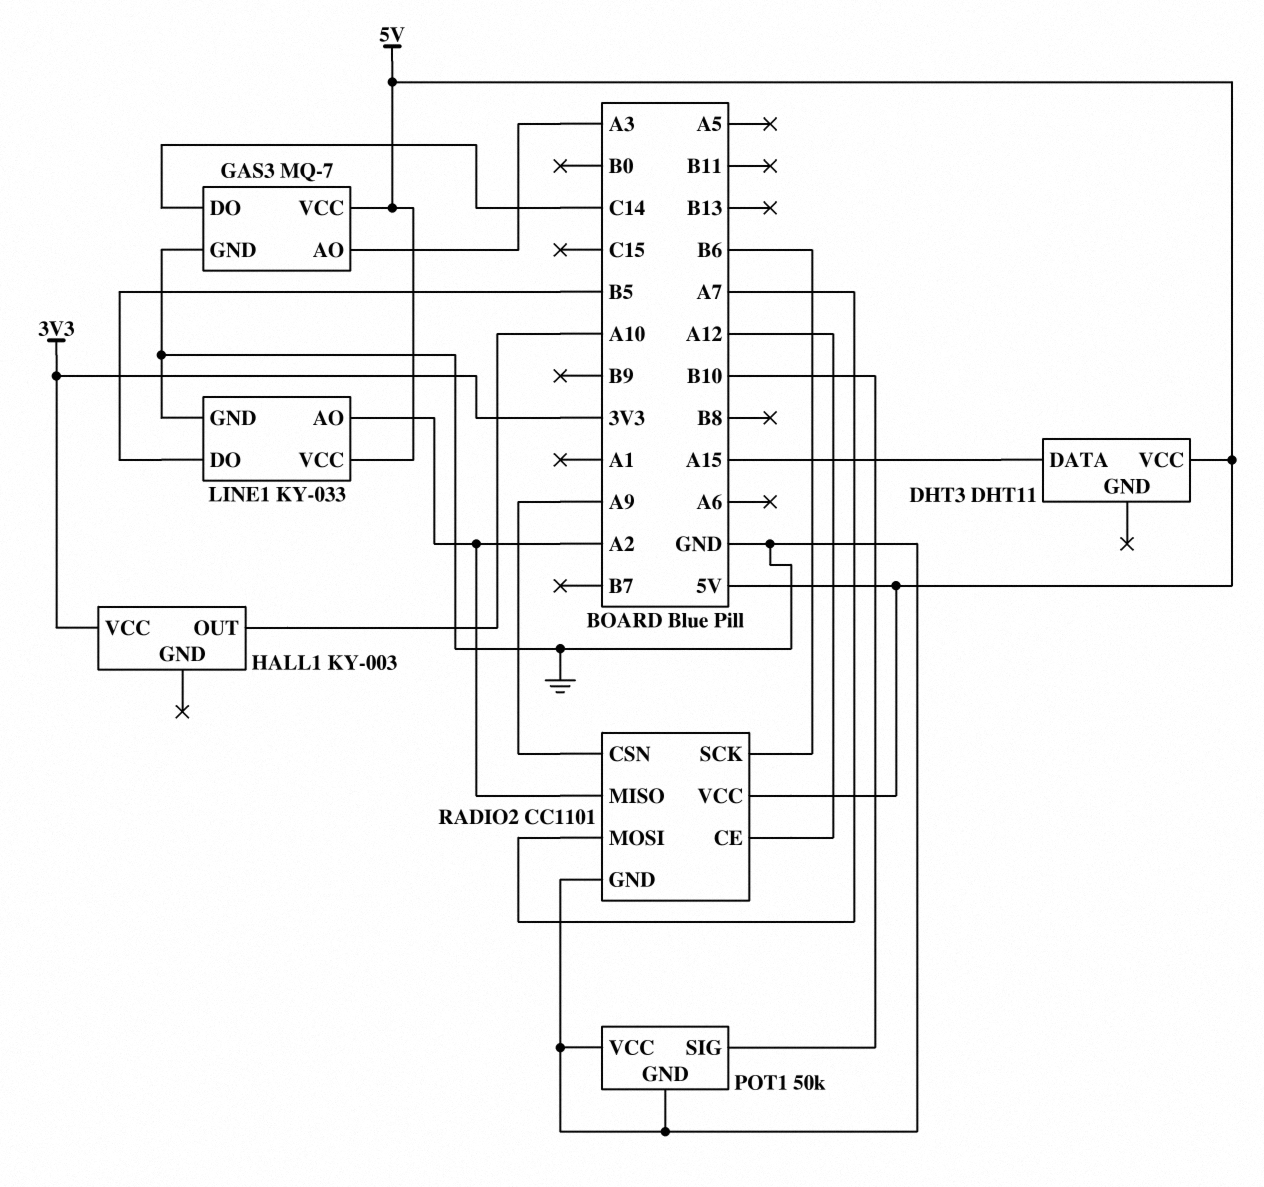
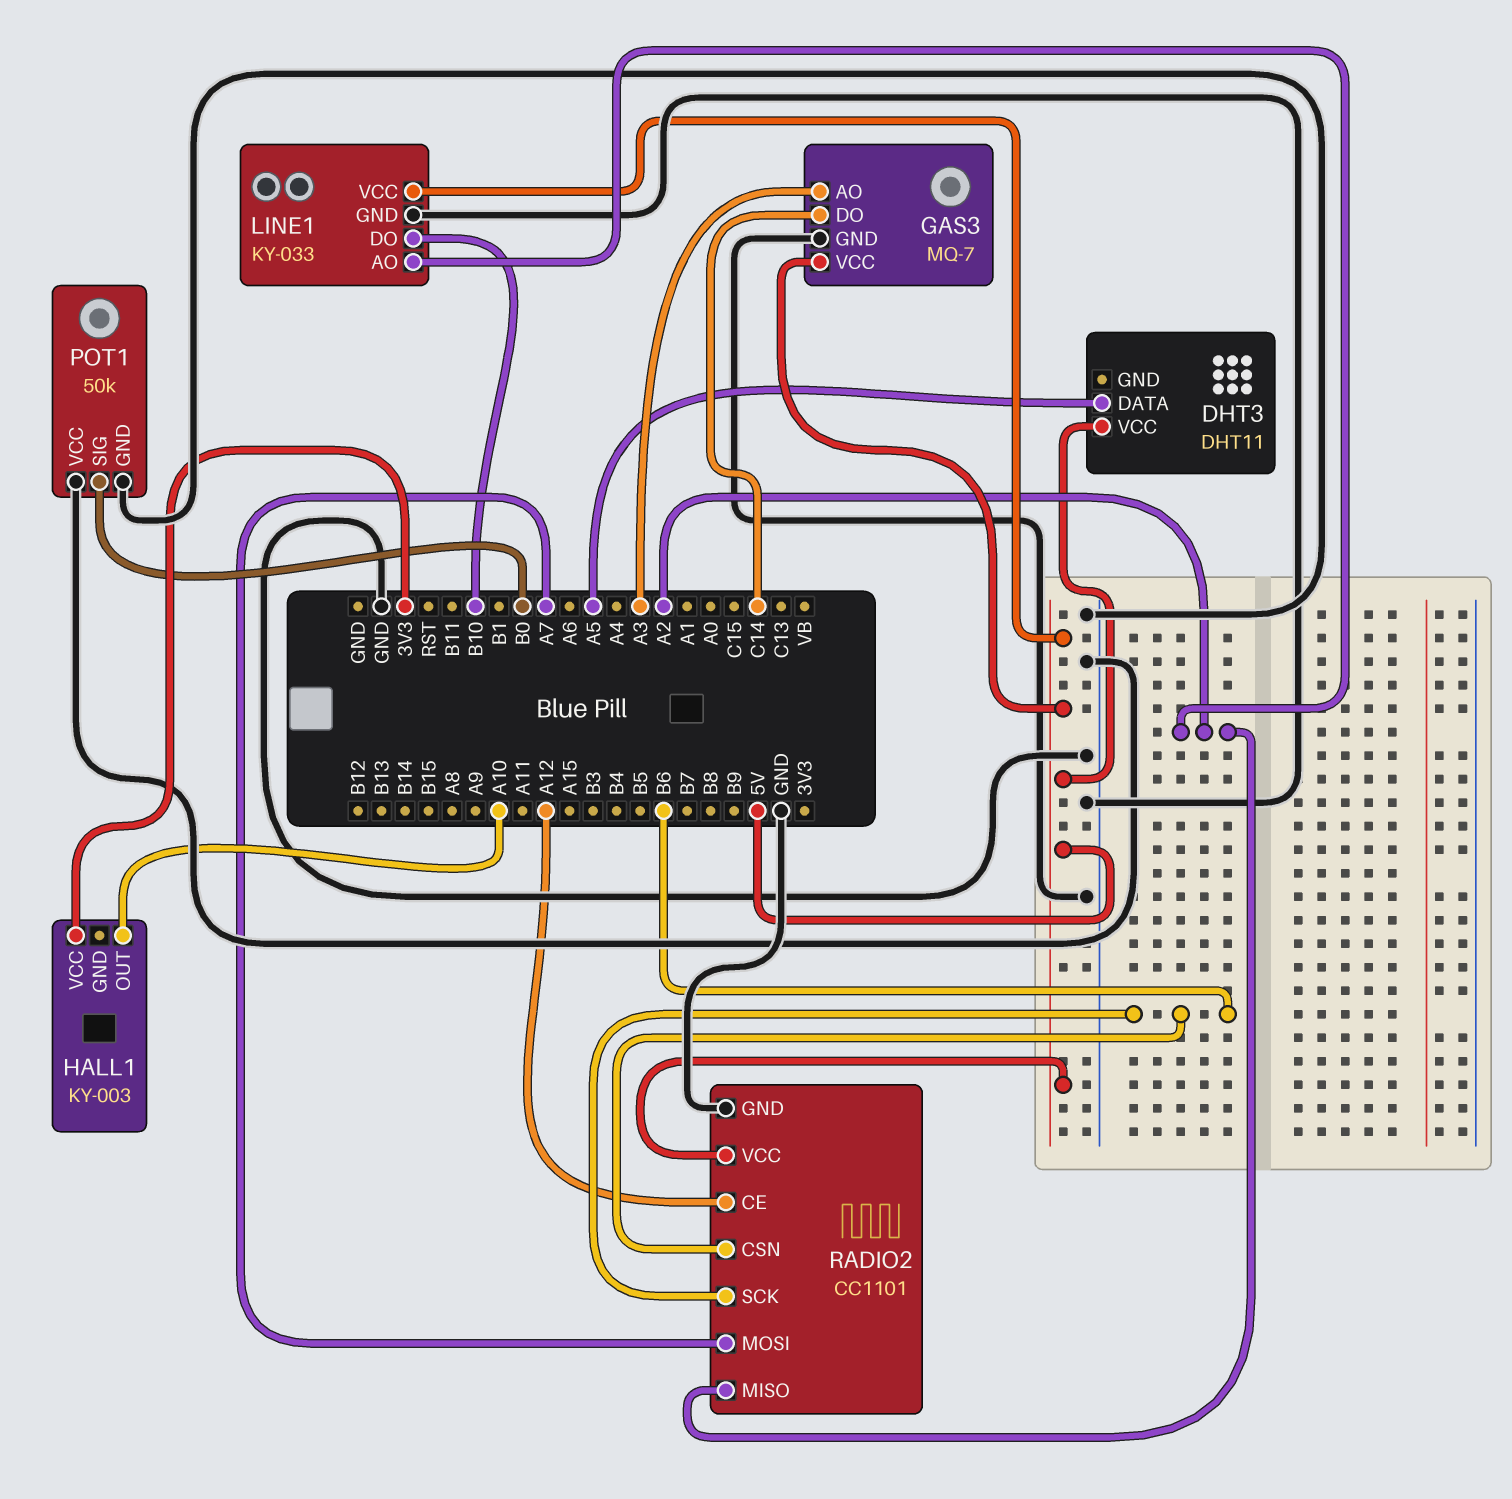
DHT3 pin DATA: A15 -> A5
LINE1 pin DO: B5 -> B10
POT1 pin SIG: B10 -> B0
RADIO2 pin CSN: A9 -> B6

